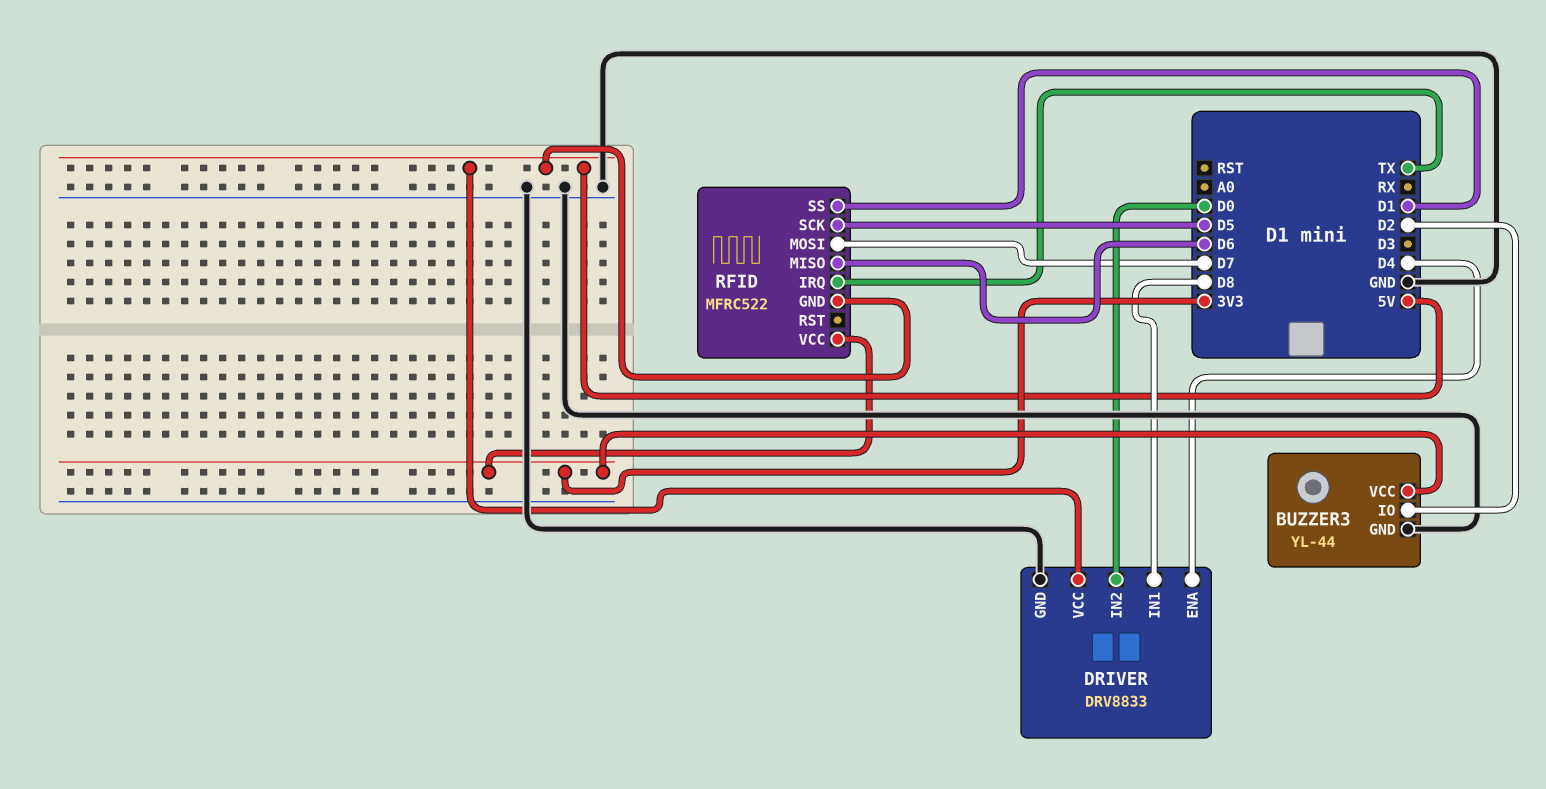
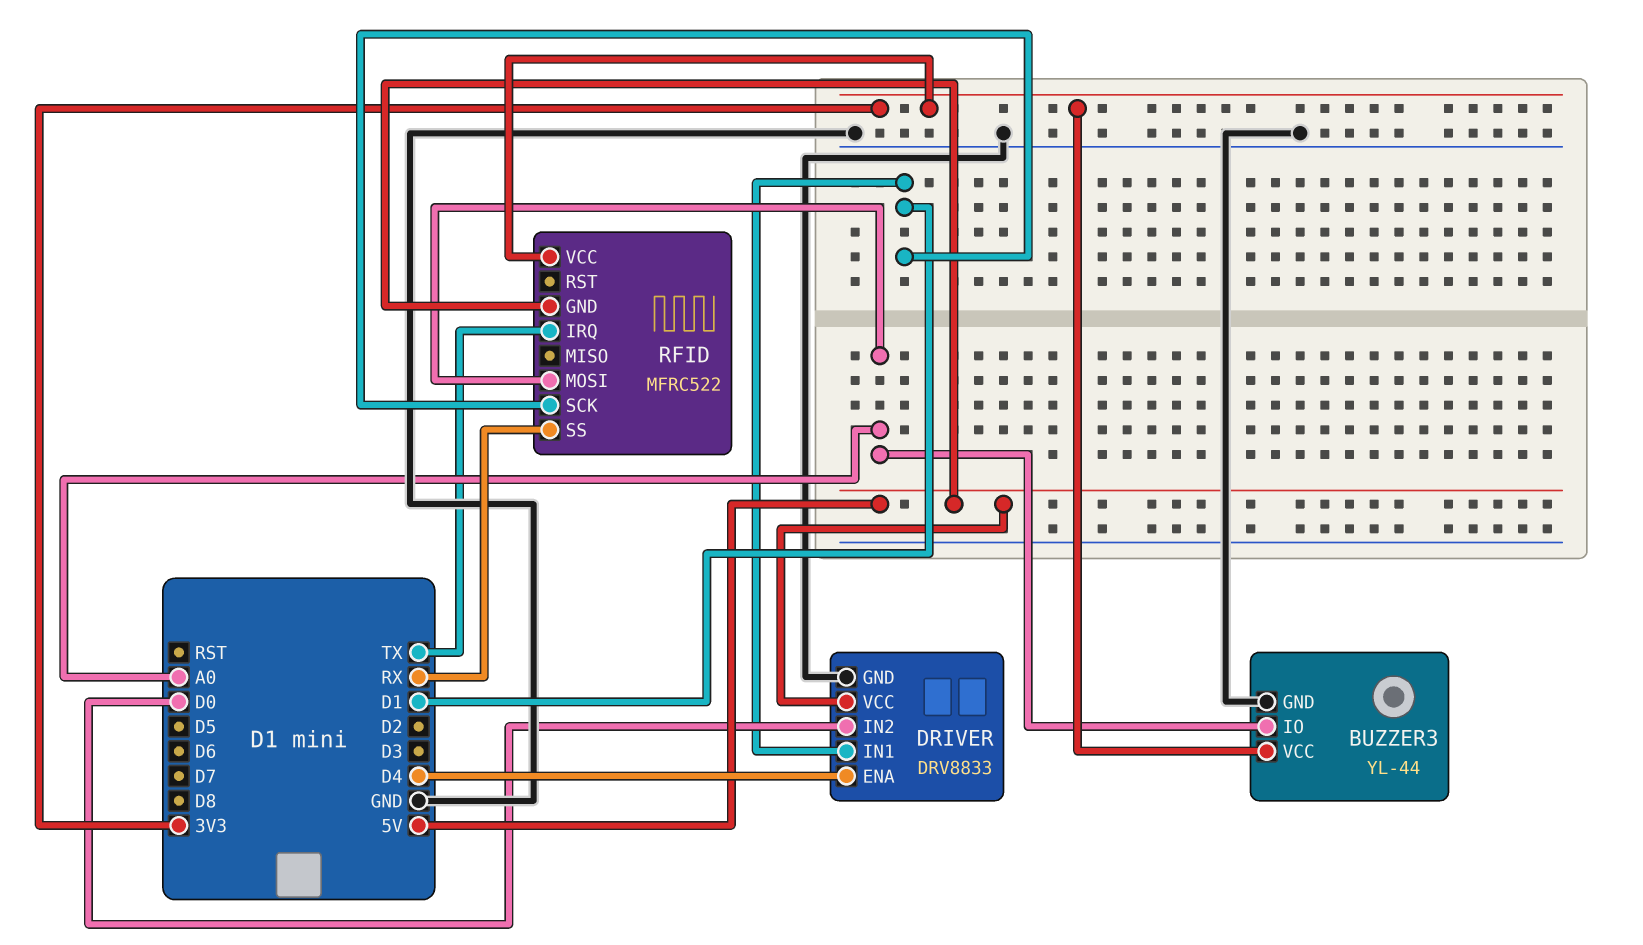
BUZZER3 pin IO: D2 -> A0
DRIVER pin IN1: D8 -> D1
RFID pin MISO: D6 -> none
RFID pin MOSI: D7 -> A0
RFID pin SCK: D5 -> D1
RFID pin SS: D1 -> RX

